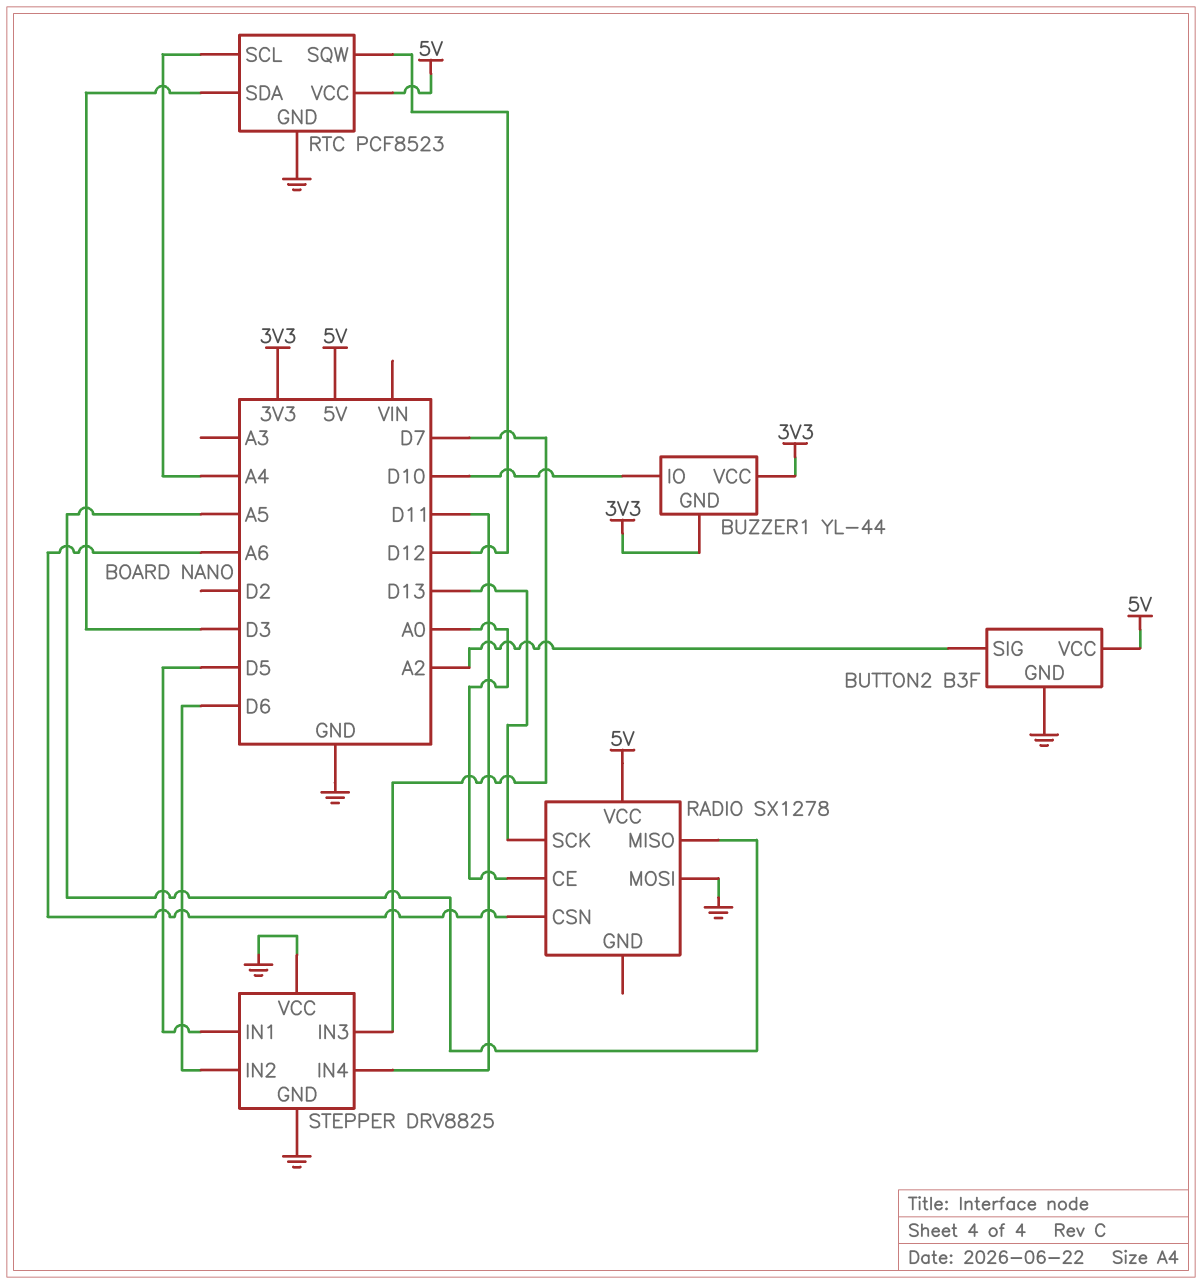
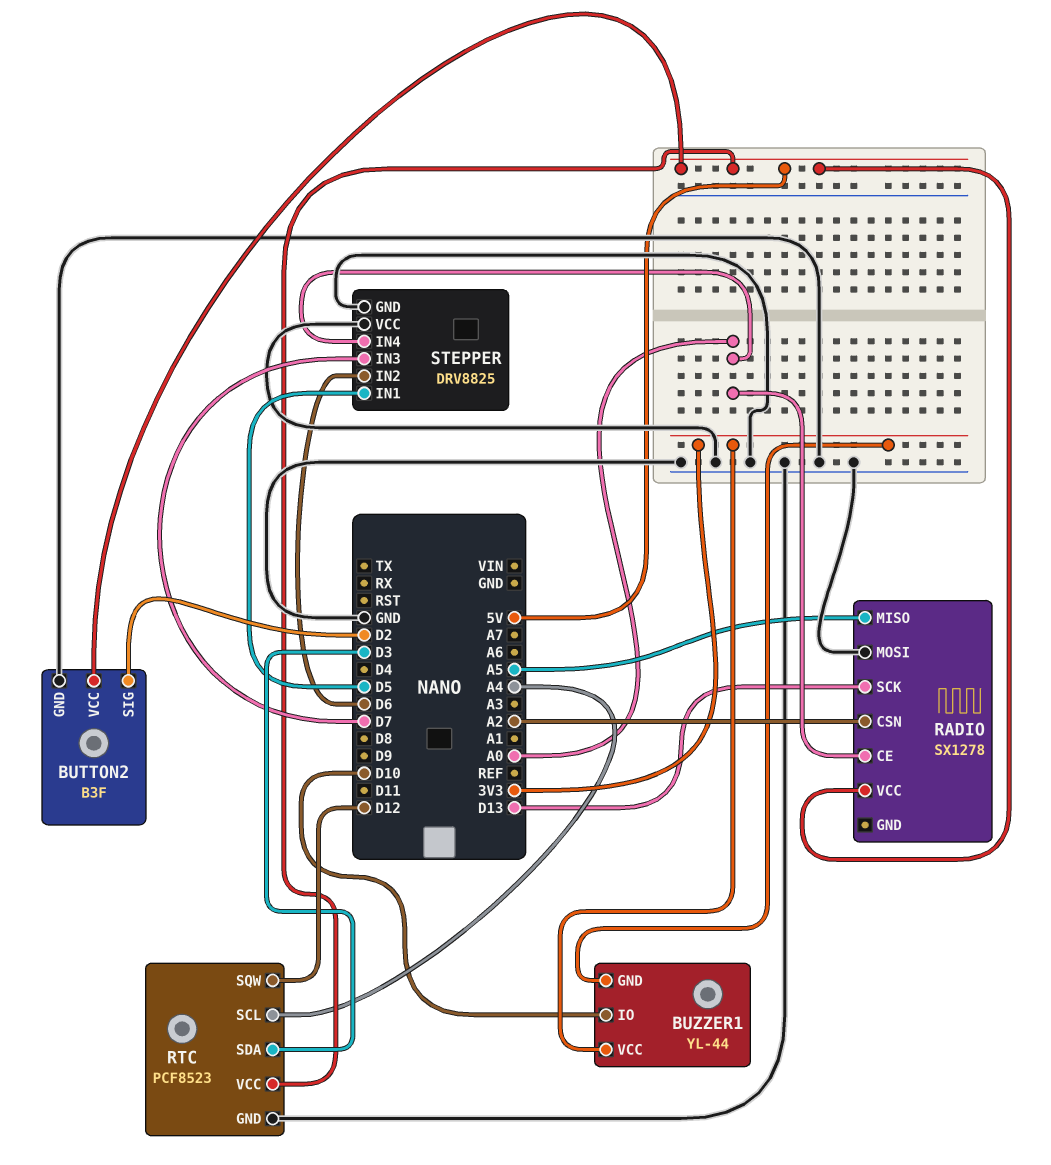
BUTTON2 pin SIG: A2 -> D2
RADIO pin CSN: A6 -> A2
STEPPER pin IN4: D11 -> A0

